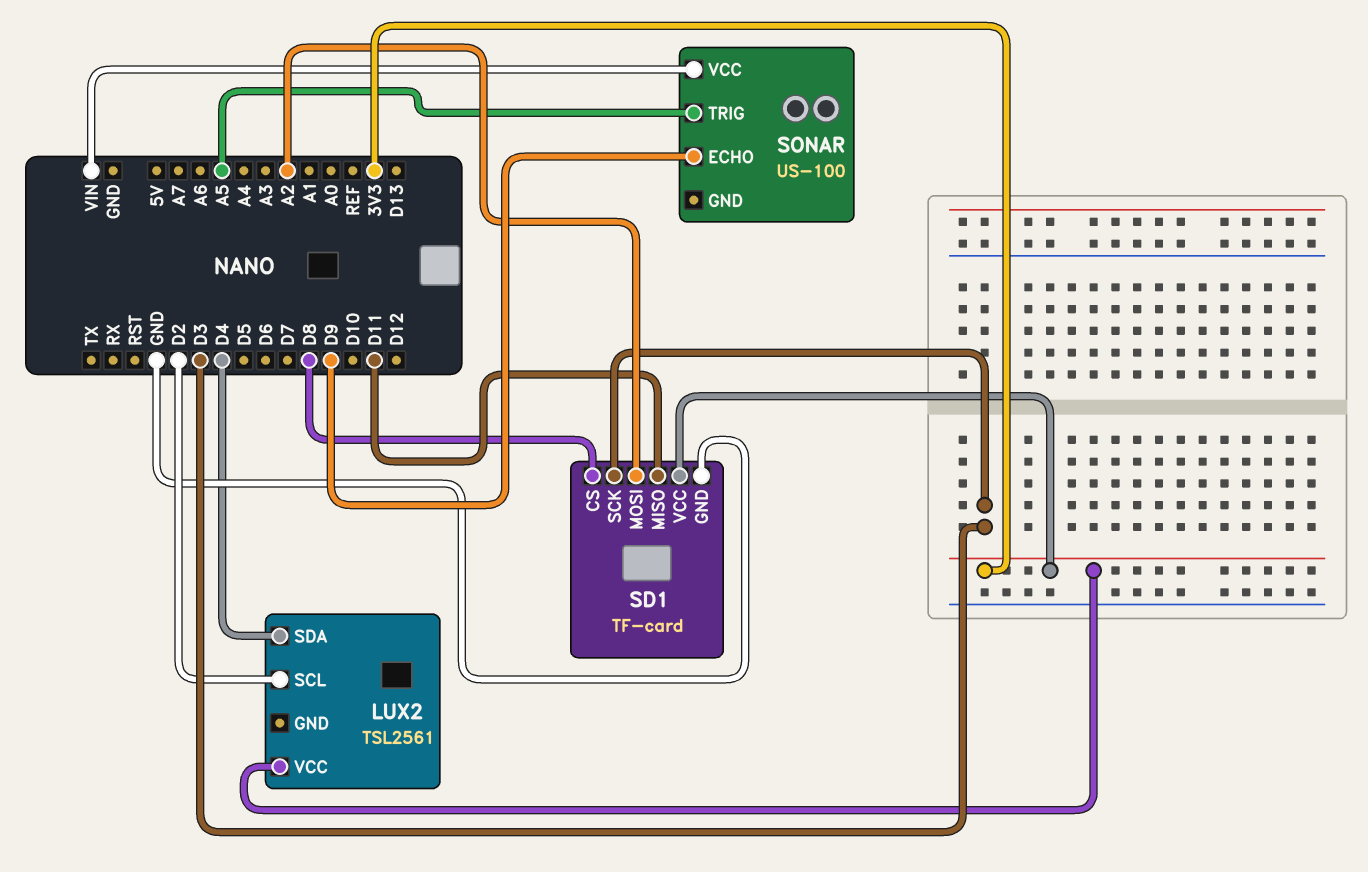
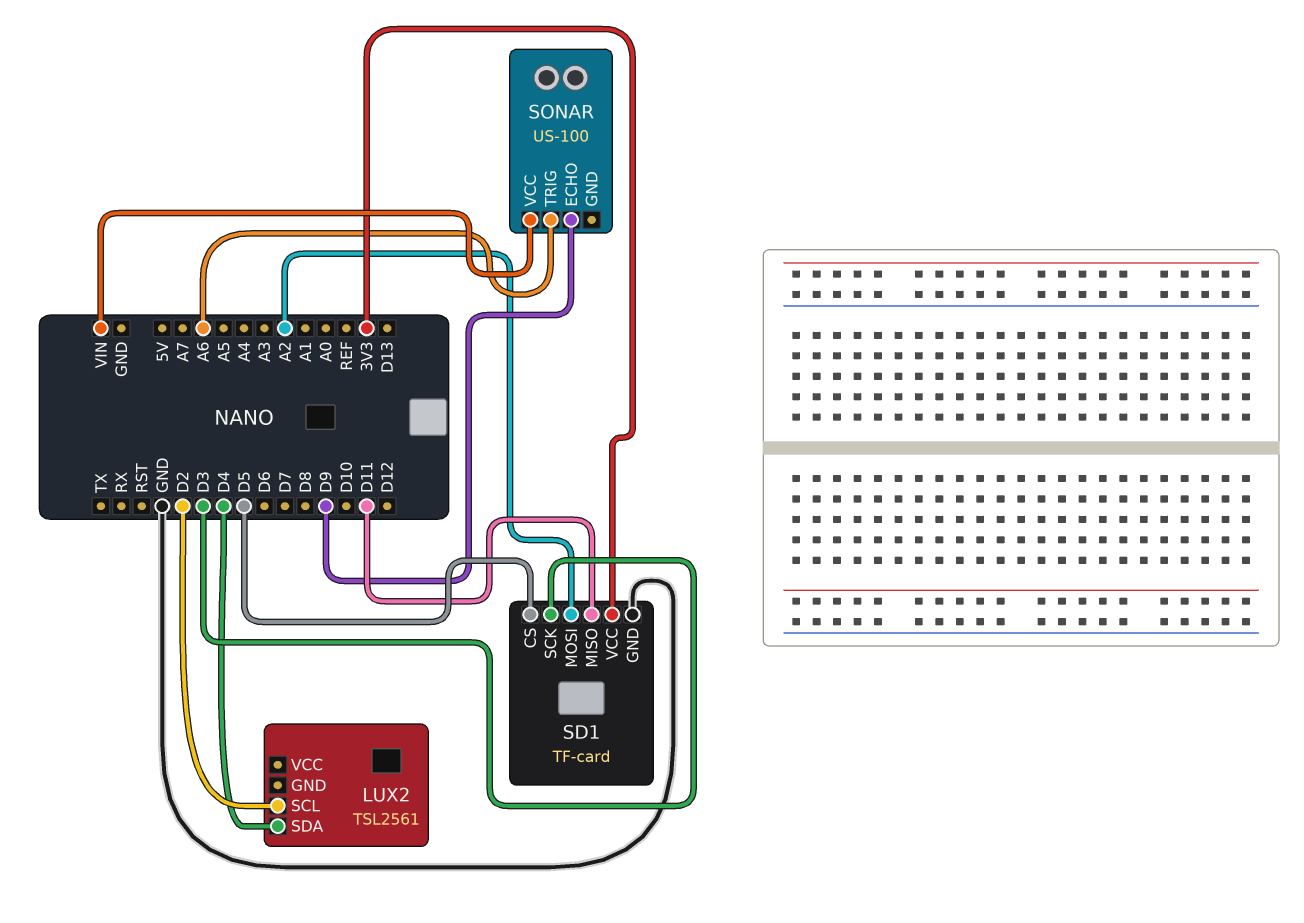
LUX2 pin VCC: 3V3 -> none
SD1 pin CS: D8 -> D5
SONAR pin TRIG: A5 -> A6

